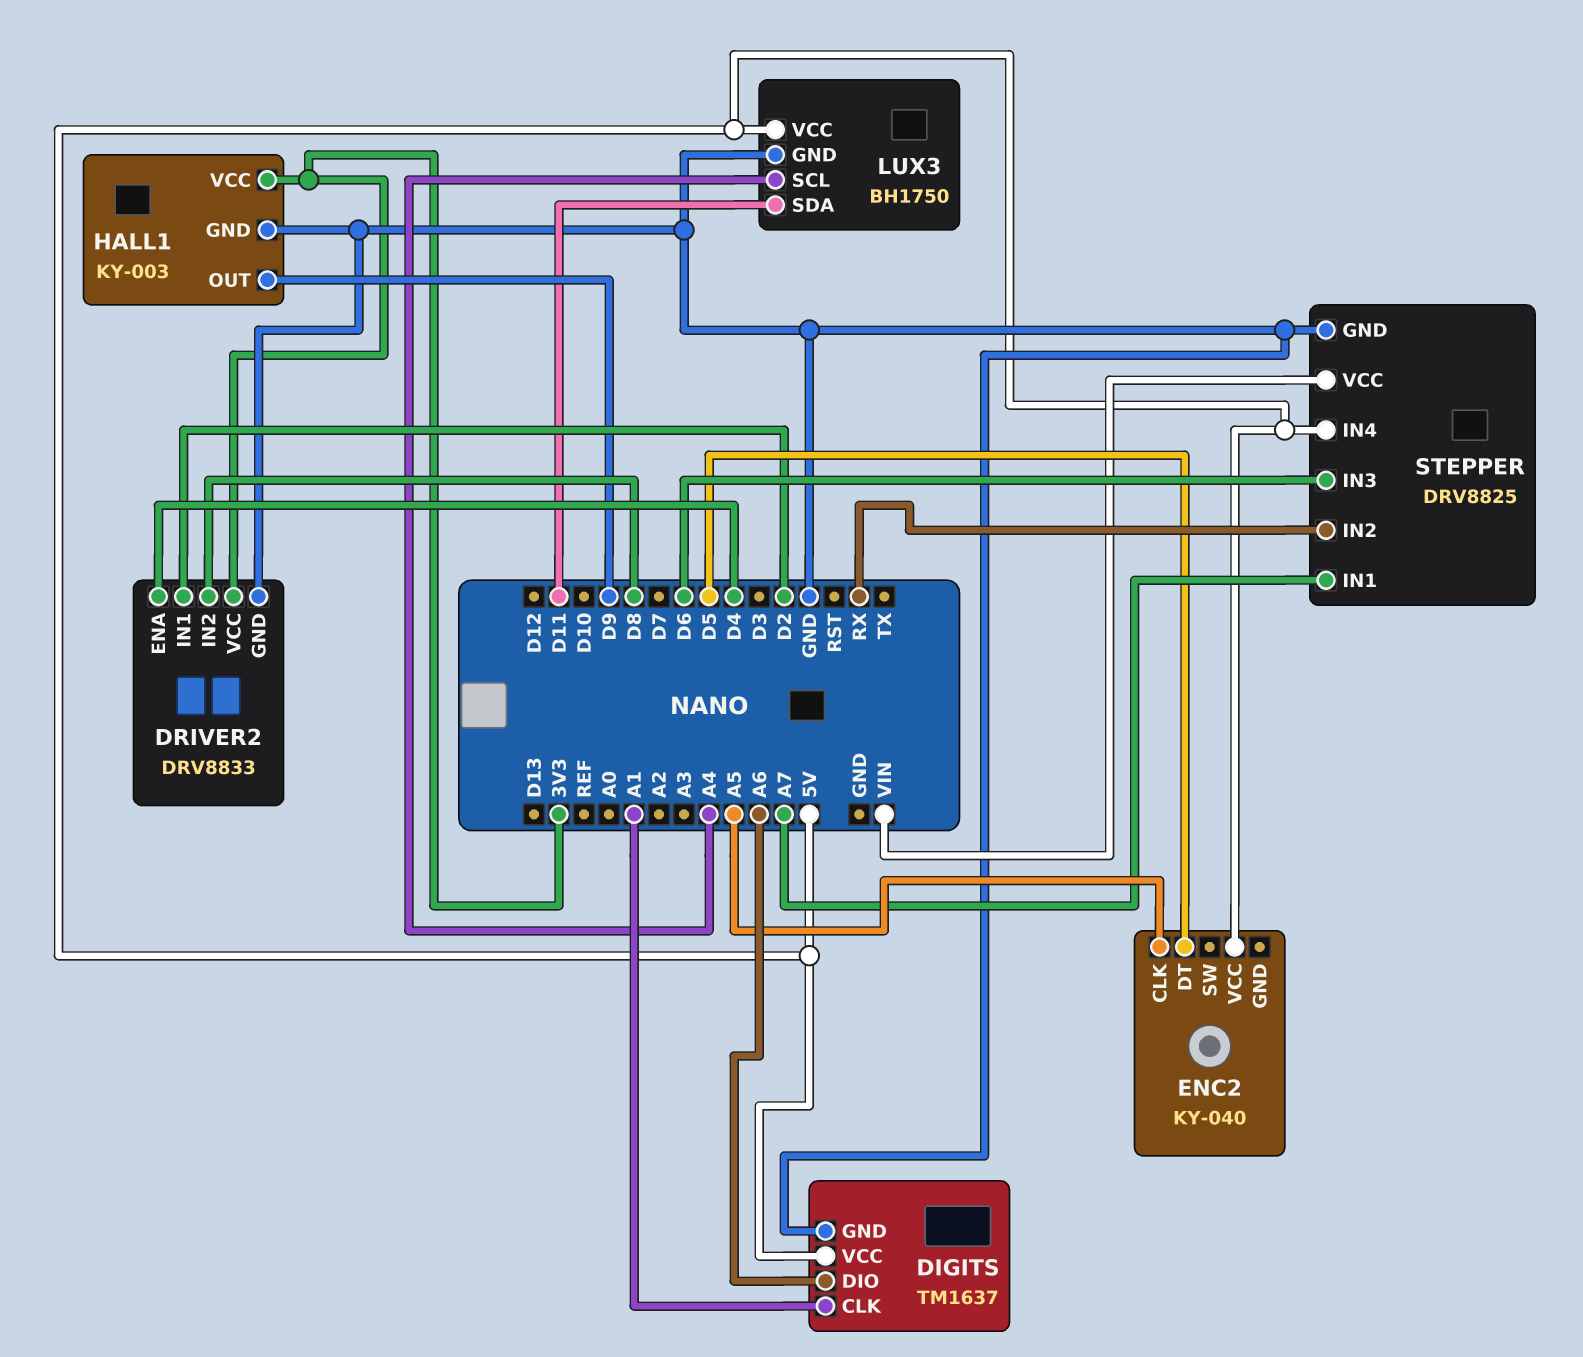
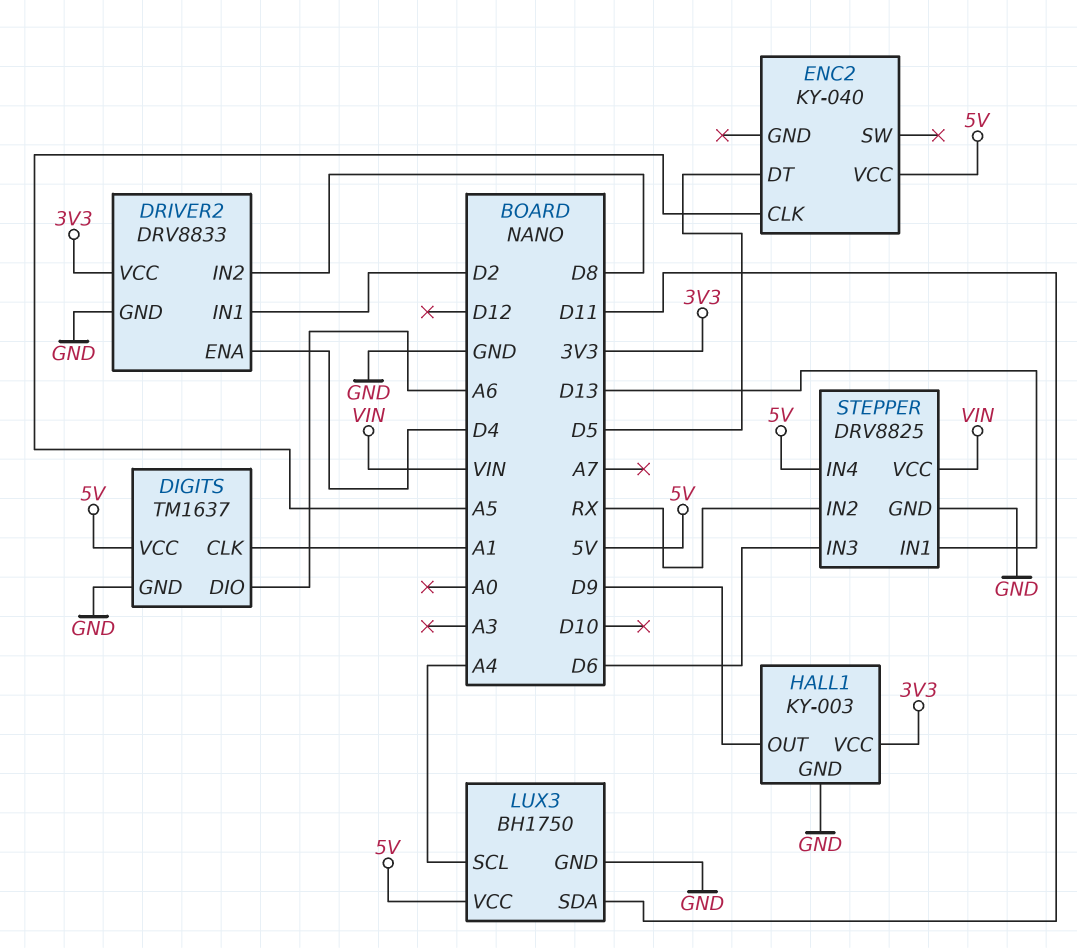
STEPPER pin IN1: A7 -> D13

